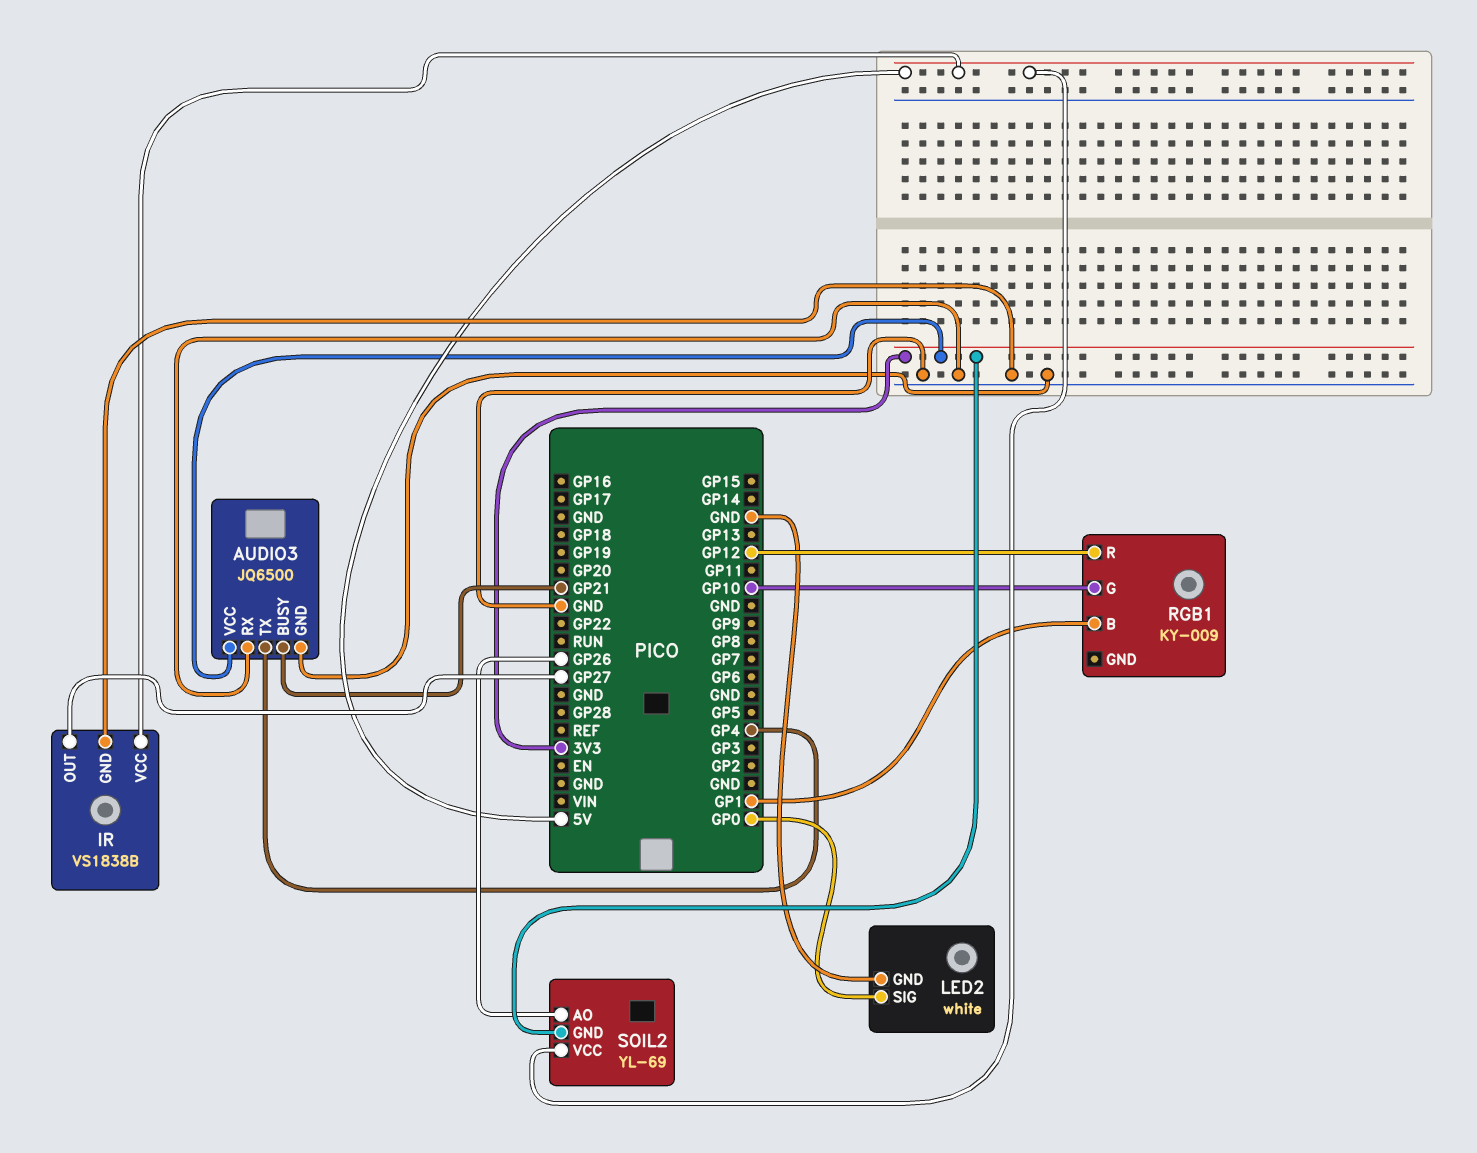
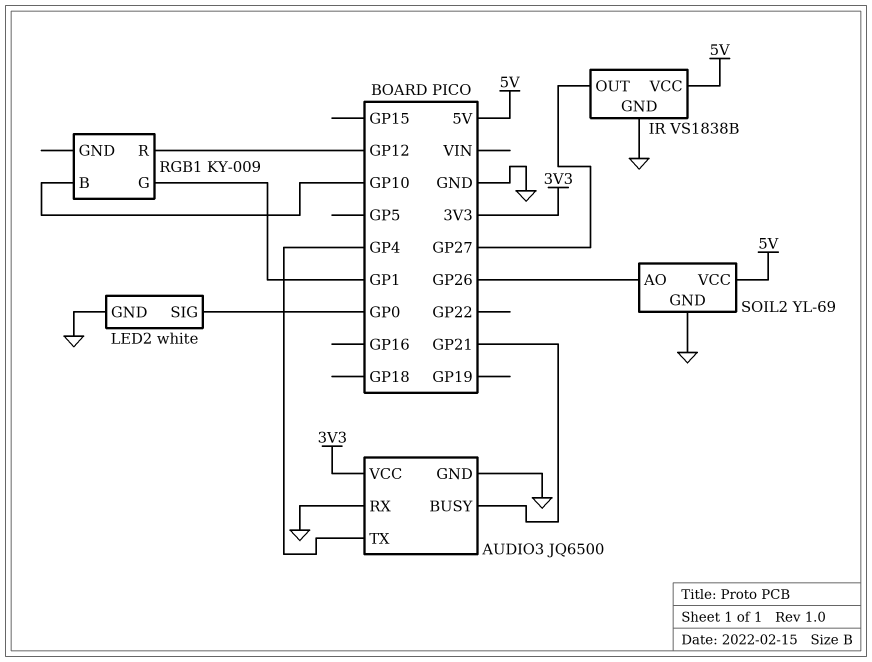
RGB1 pin B: GP1 -> GP10
RGB1 pin G: GP10 -> GP1
SOIL2 pin GND: 3V3 -> GND

